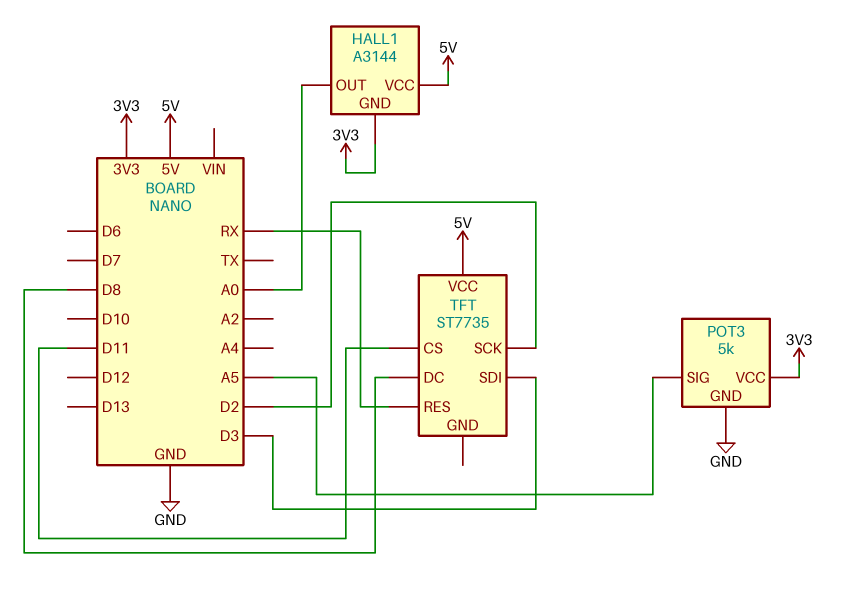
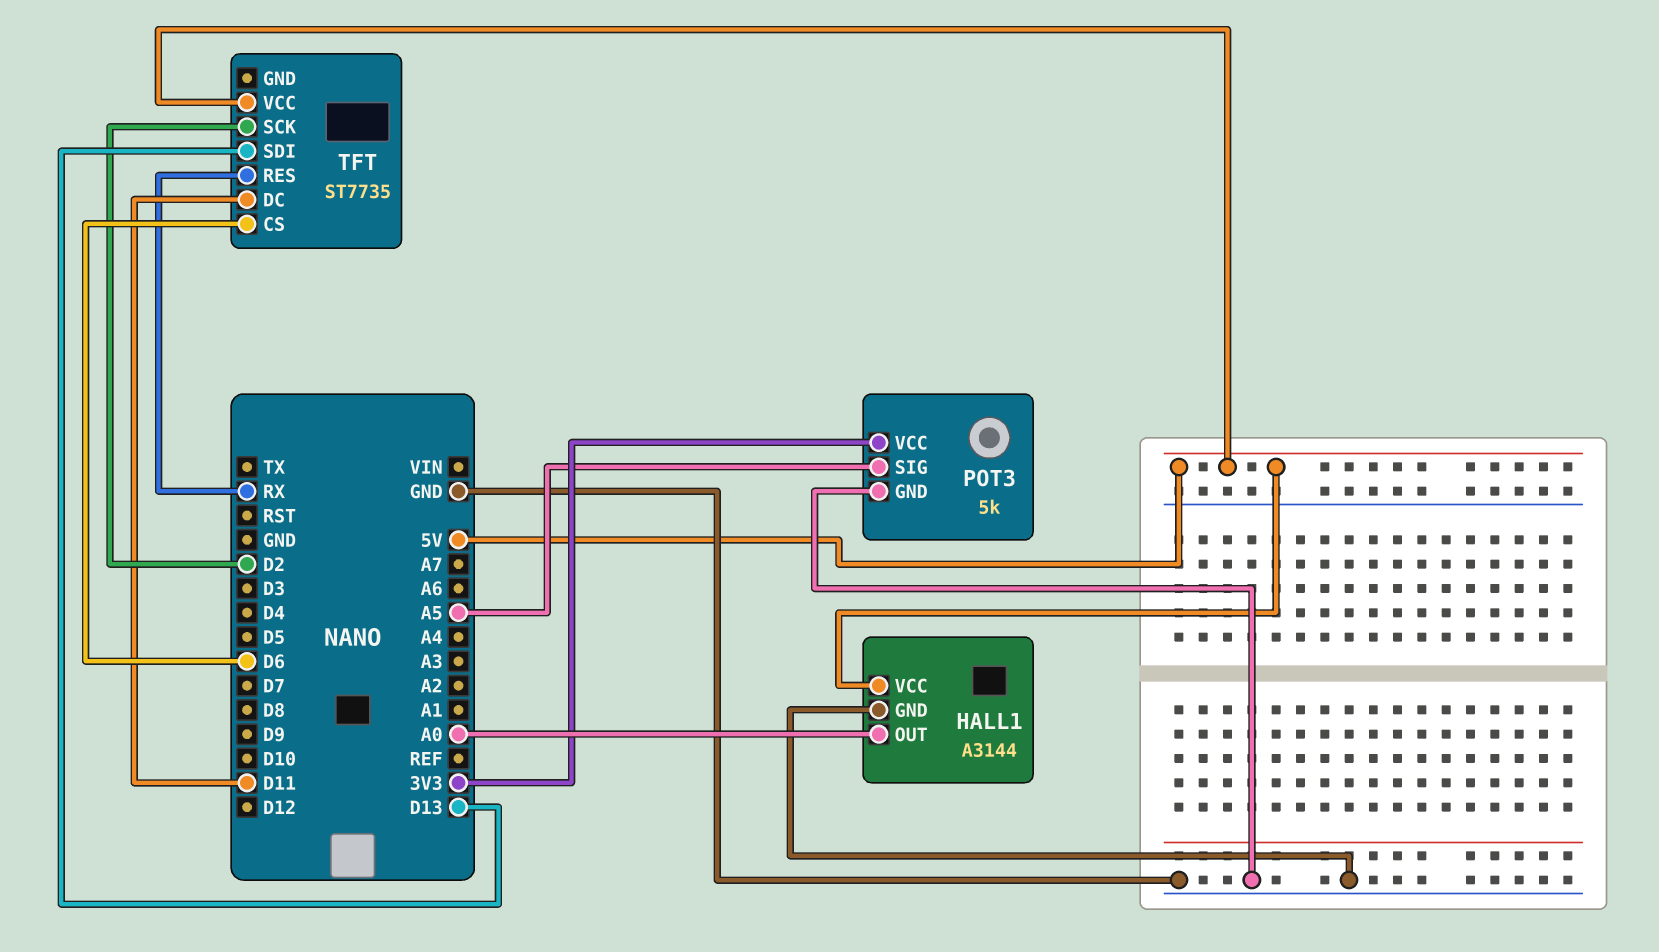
HALL1 pin GND: 3V3 -> GND
TFT pin CS: D11 -> D6
TFT pin DC: D8 -> D11
TFT pin SDI: D3 -> D13

